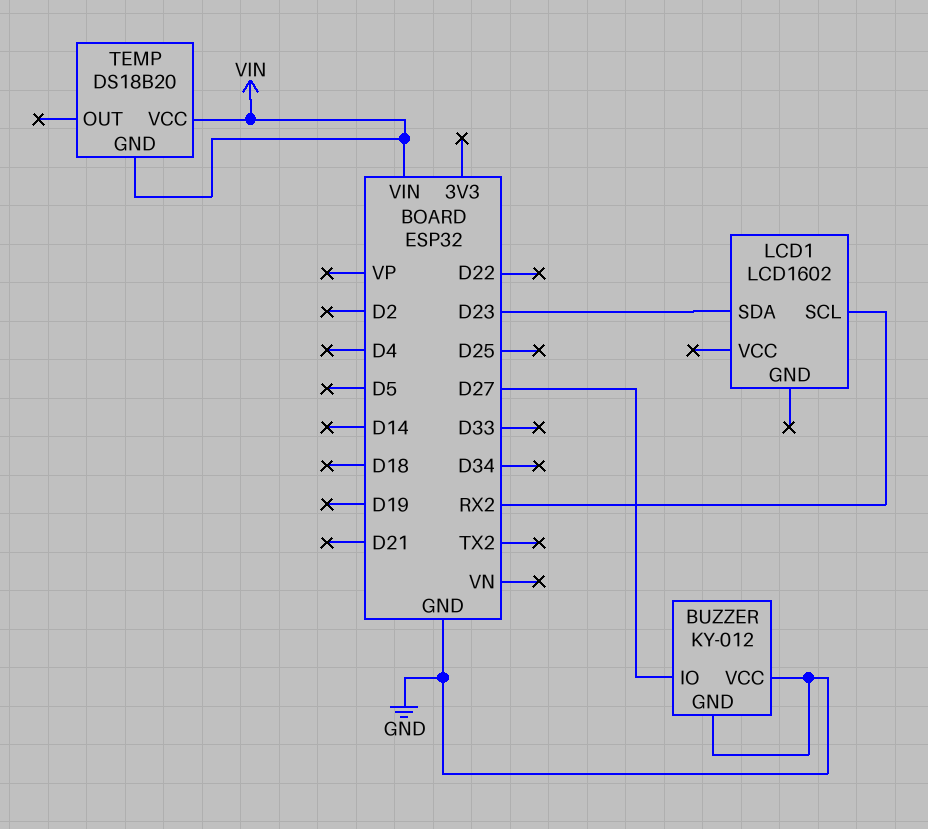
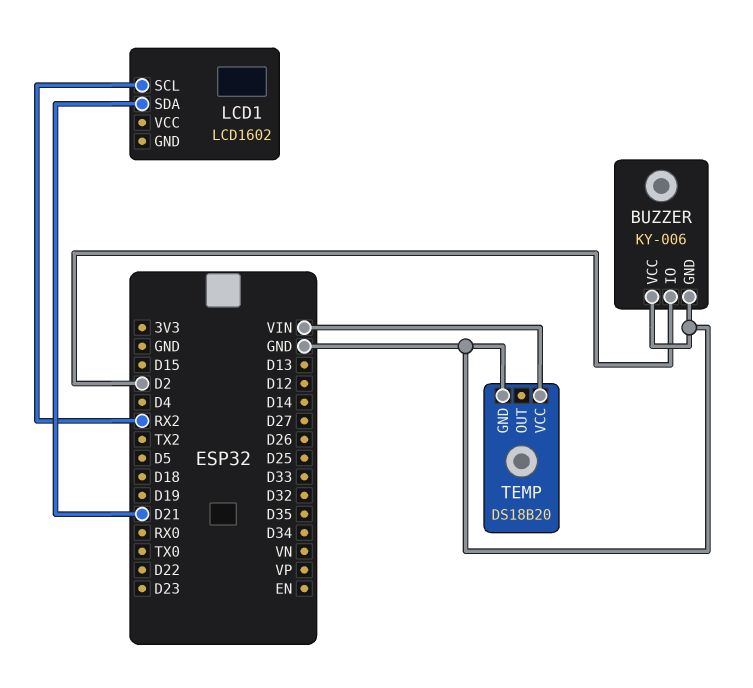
BUZZER: KY-012 -> KY-006
BUZZER pin IO: D27 -> D2
LCD1 pin SDA: D23 -> D21
TEMP pin GND: VIN -> GND

